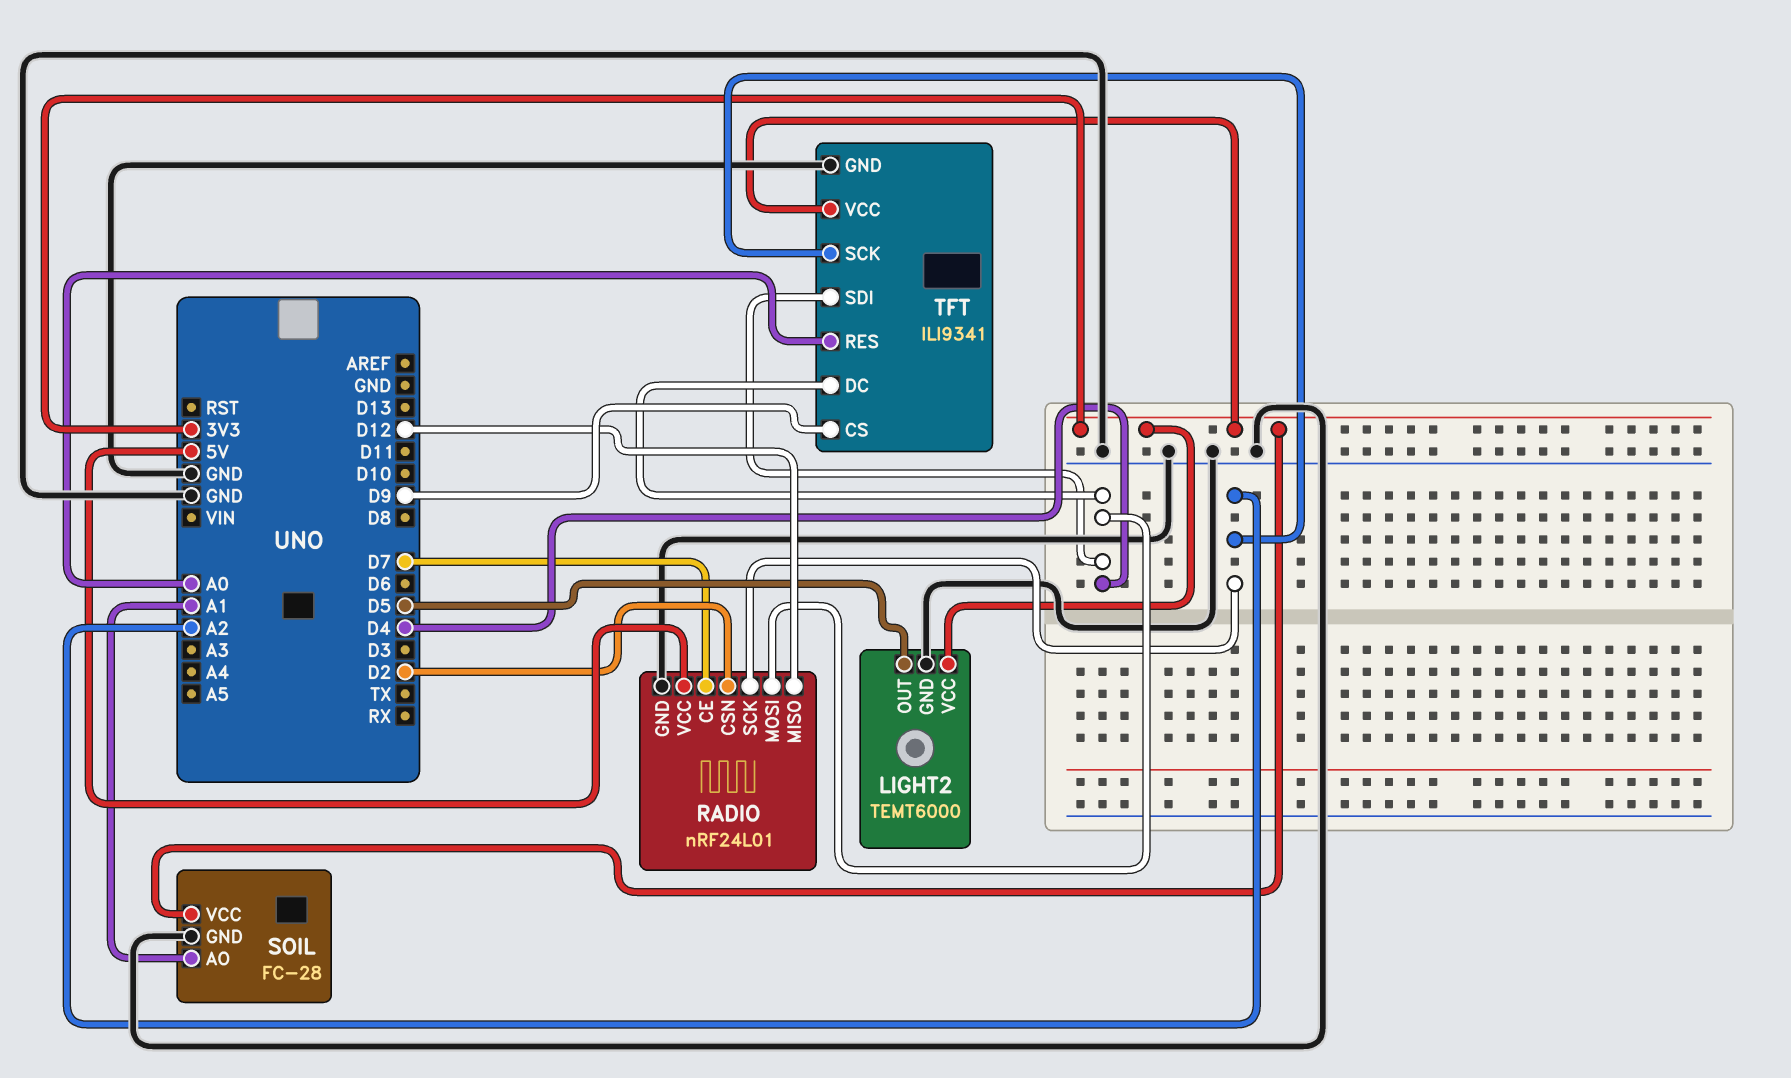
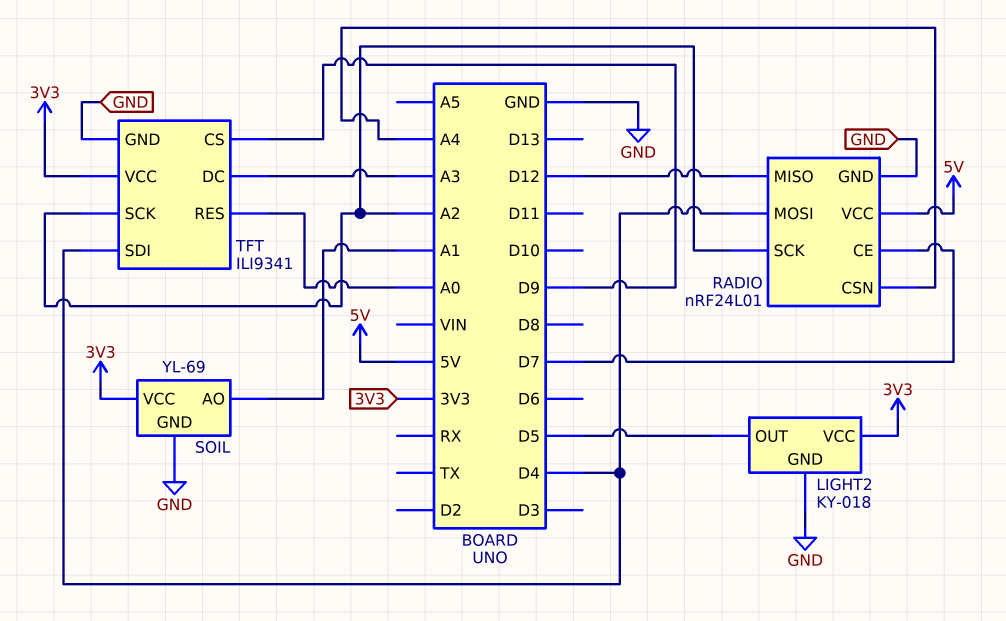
LIGHT2: TEMT6000 -> KY-018
RADIO pin CSN: D2 -> A4
SOIL: FC-28 -> YL-69
TFT pin DC: D4 -> A3

